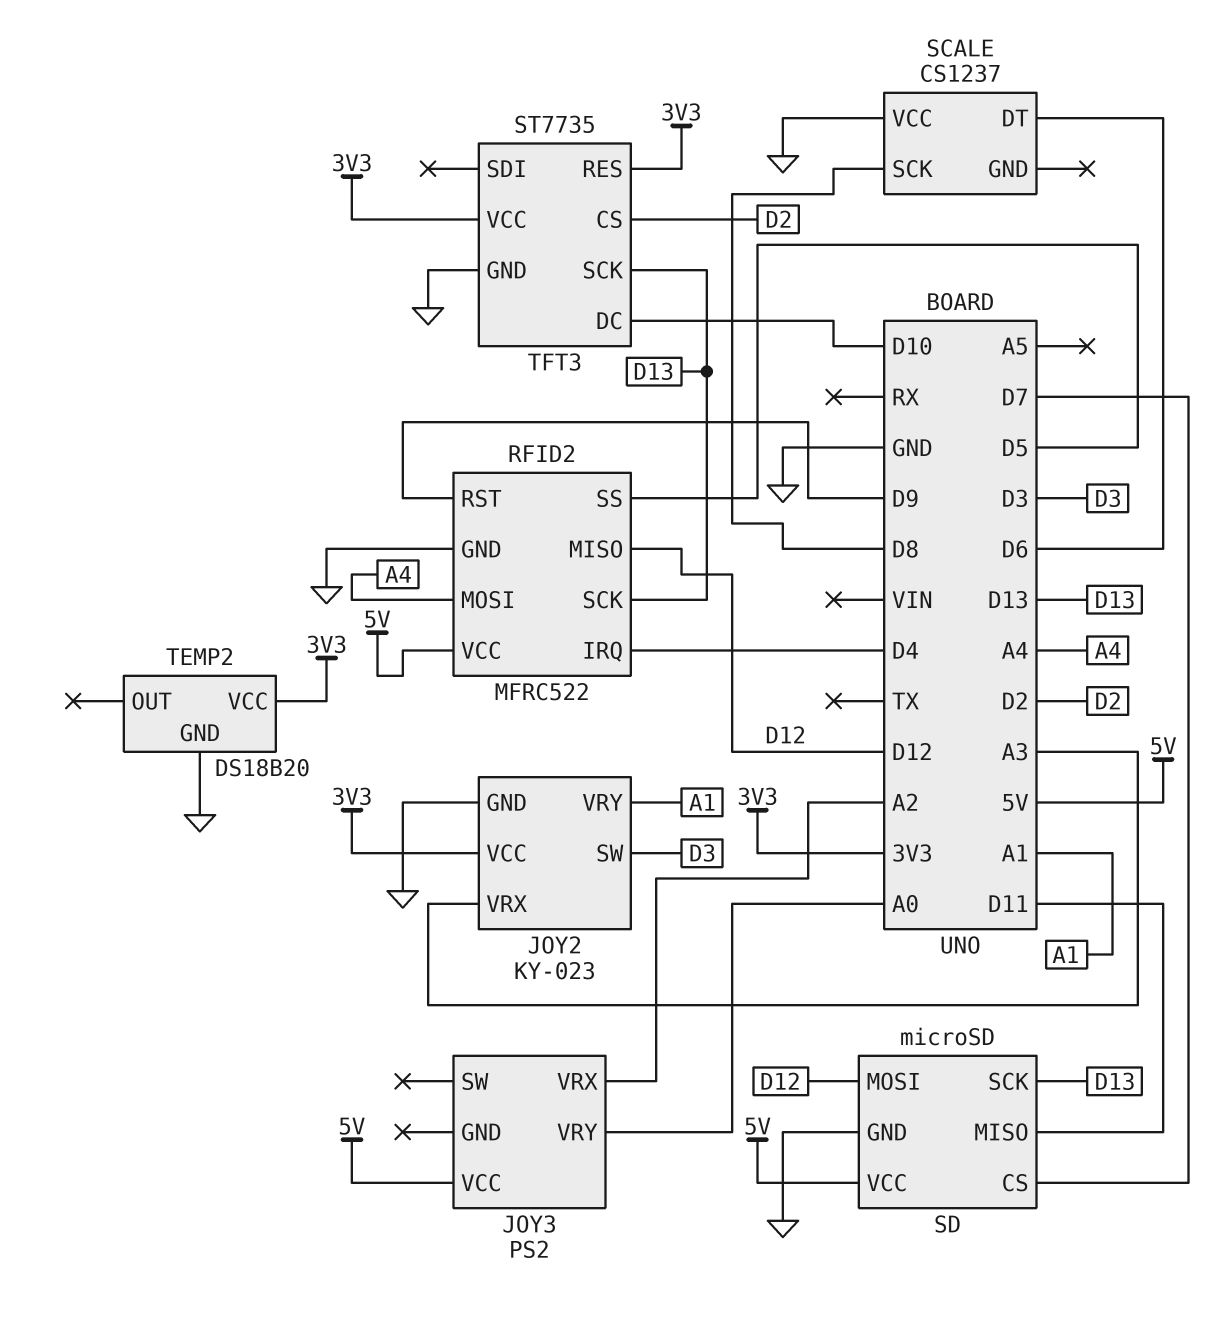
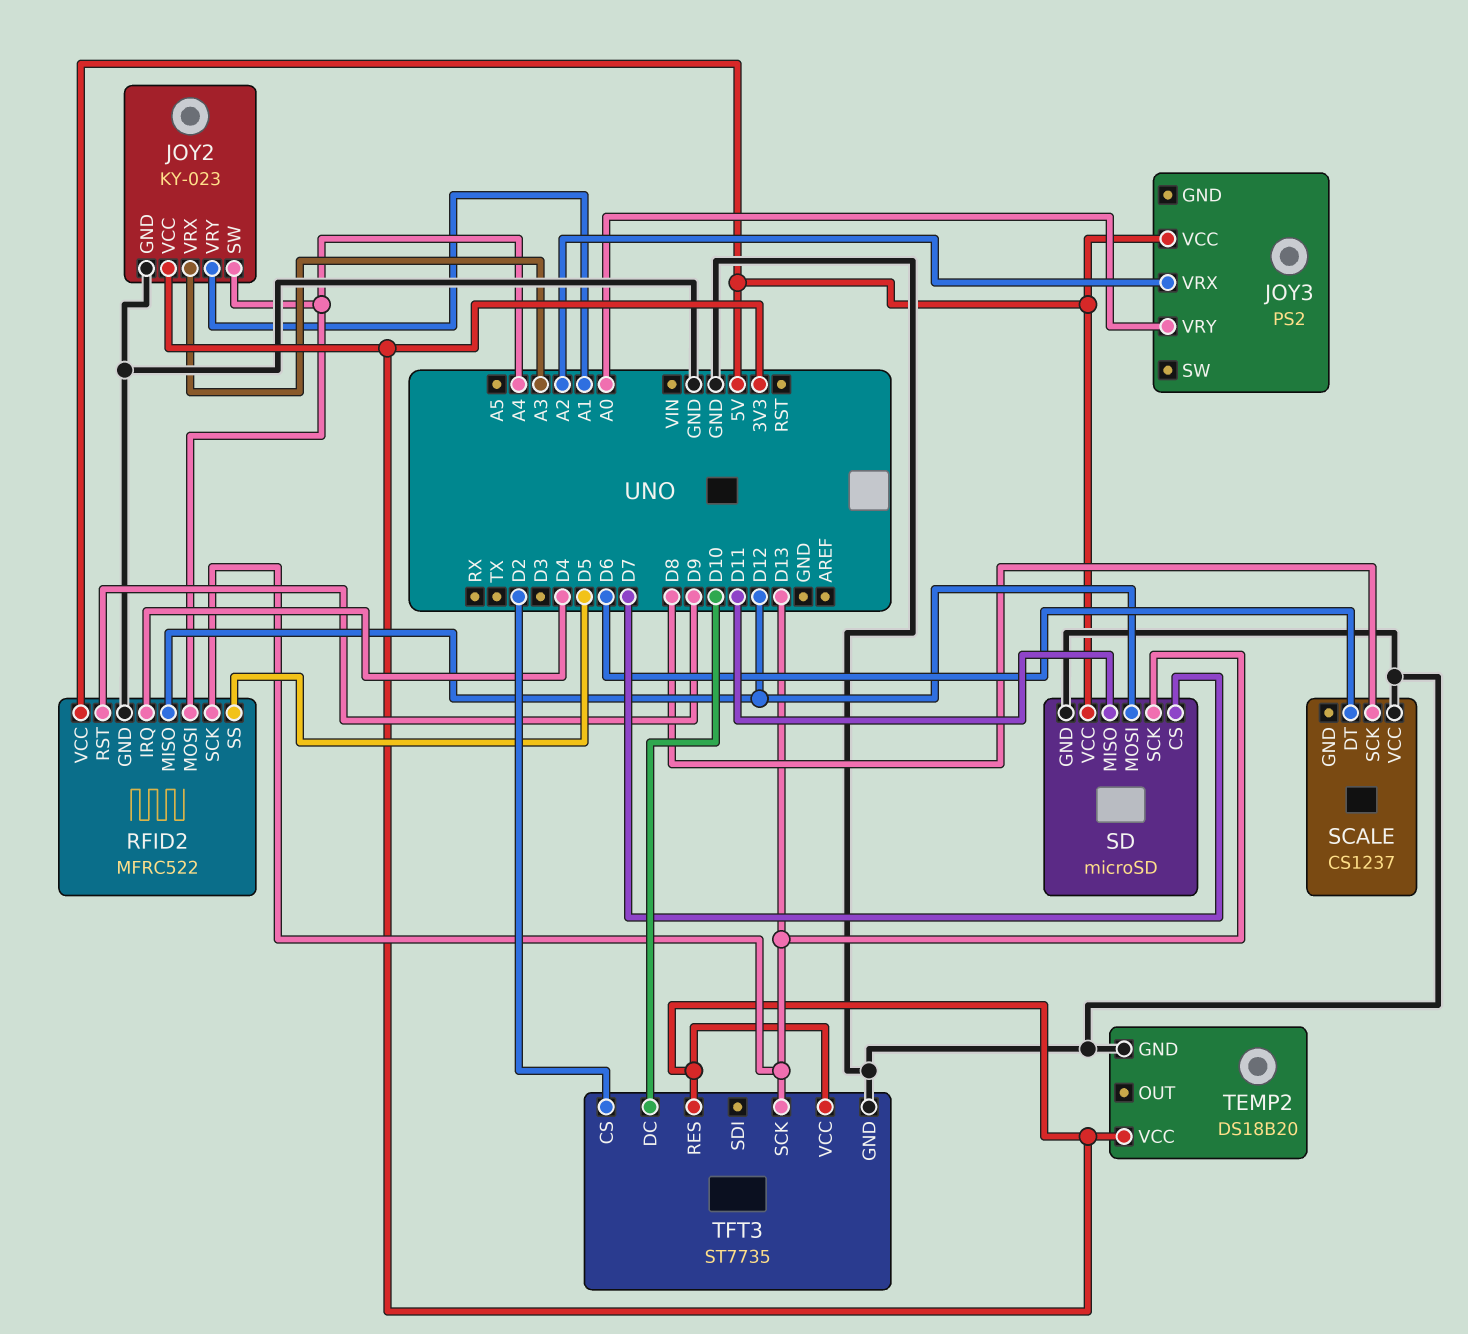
JOY2 pin SW: D3 -> A4

